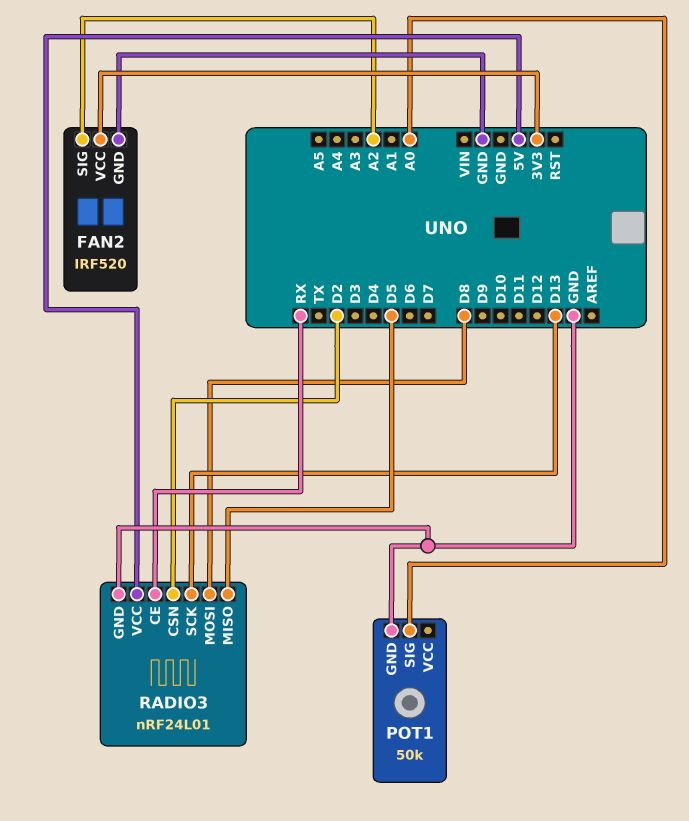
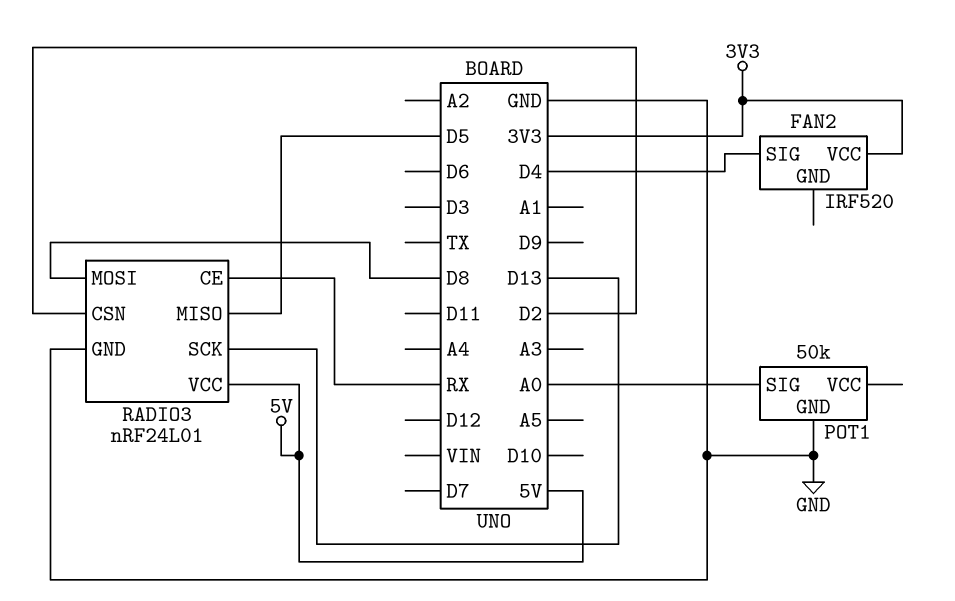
FAN2 pin GND: GND -> none
FAN2 pin SIG: A2 -> D4

